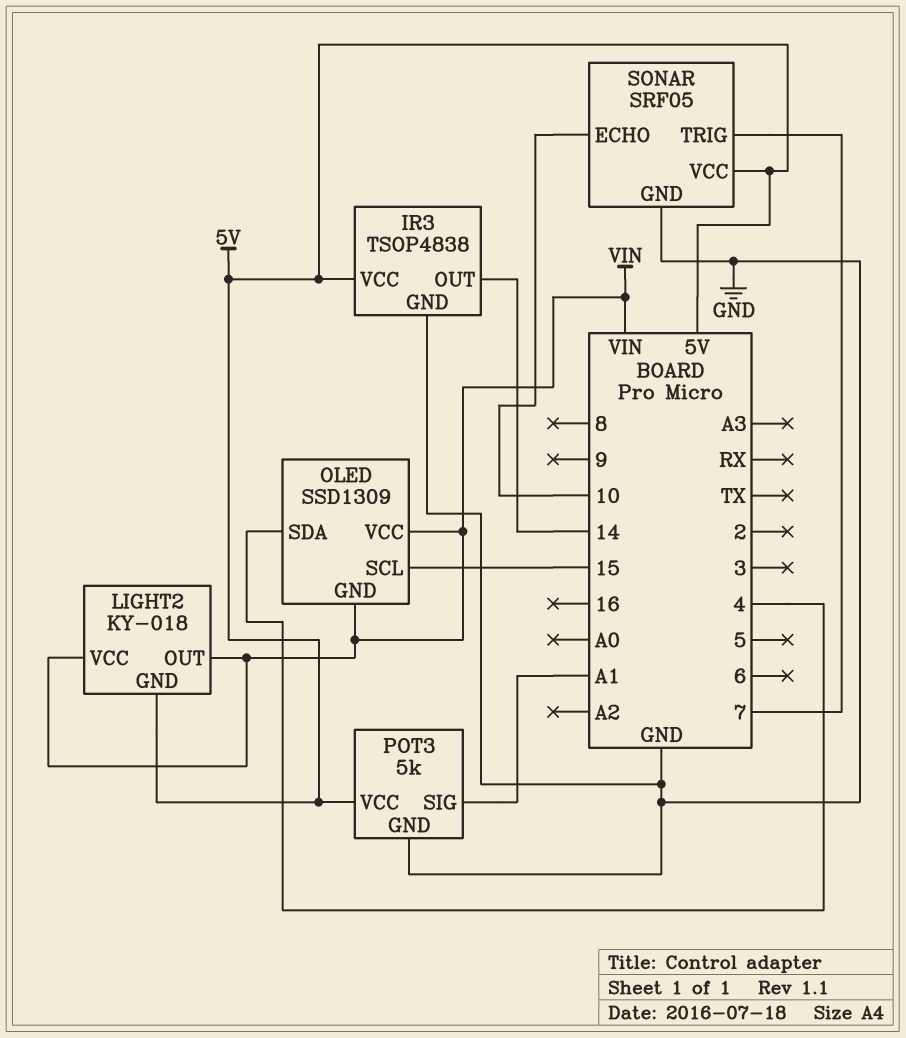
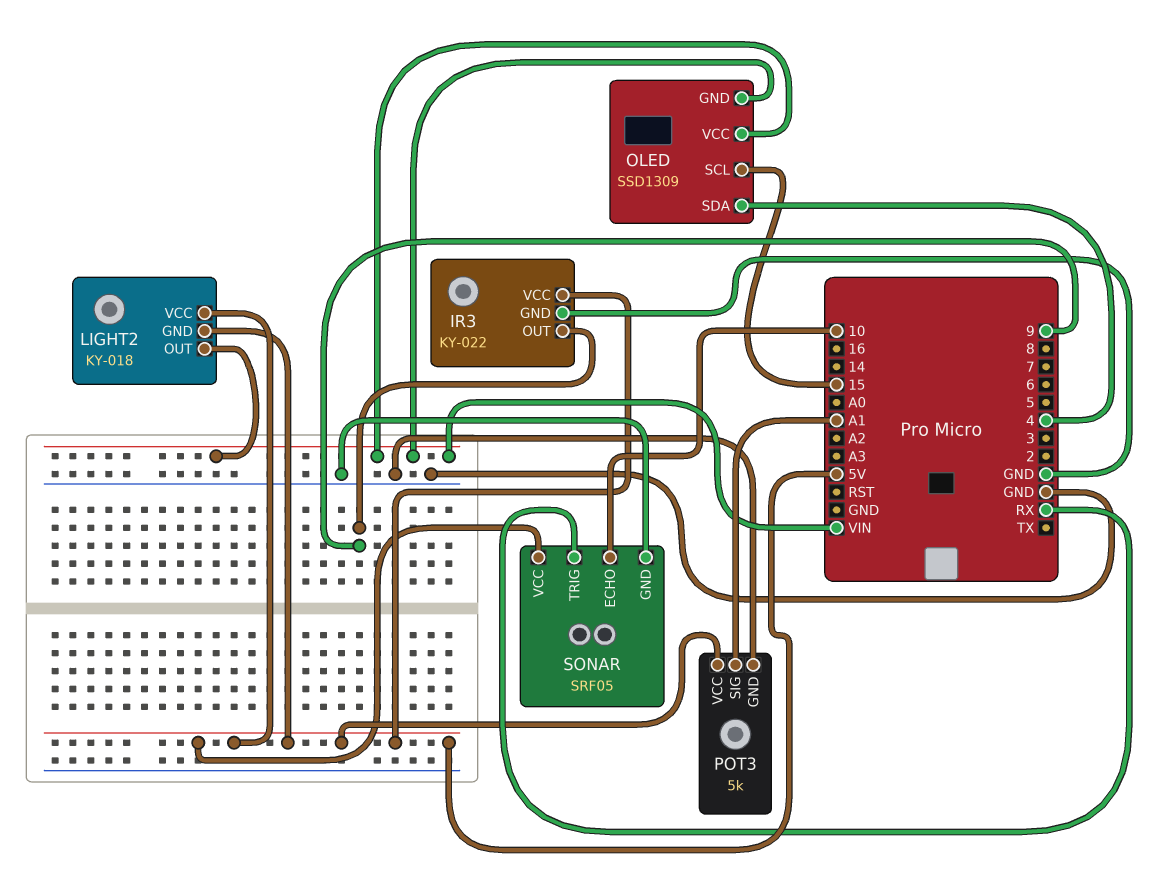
IR3: TSOP4838 -> KY-022
IR3 pin OUT: 14 -> 9
LIGHT2 pin VCC: VIN -> 5V
SONAR pin TRIG: 7 -> RX

